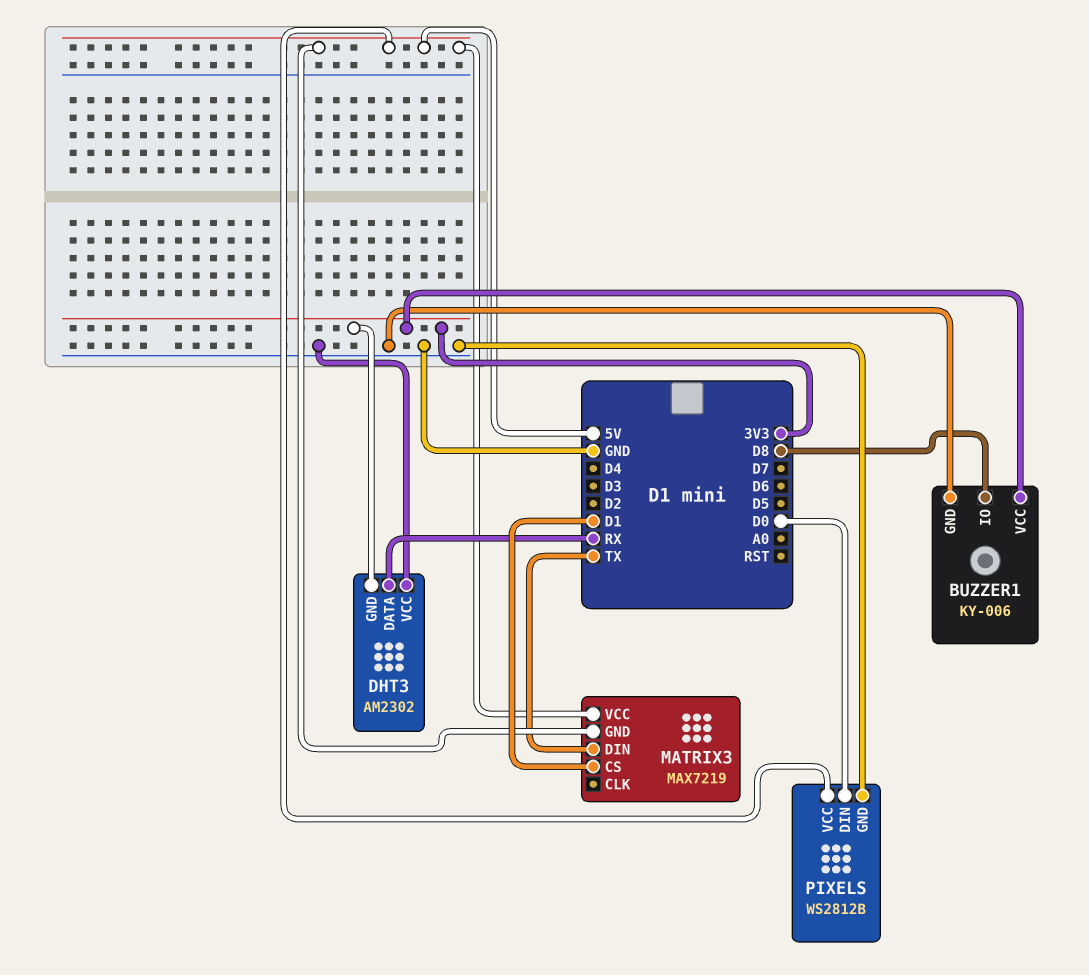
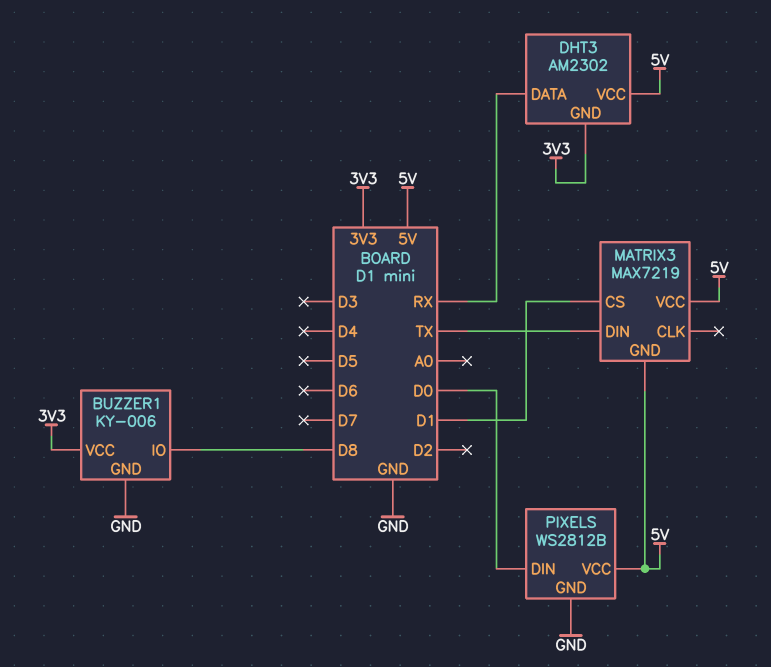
DHT3 pin VCC: GND -> 5V

